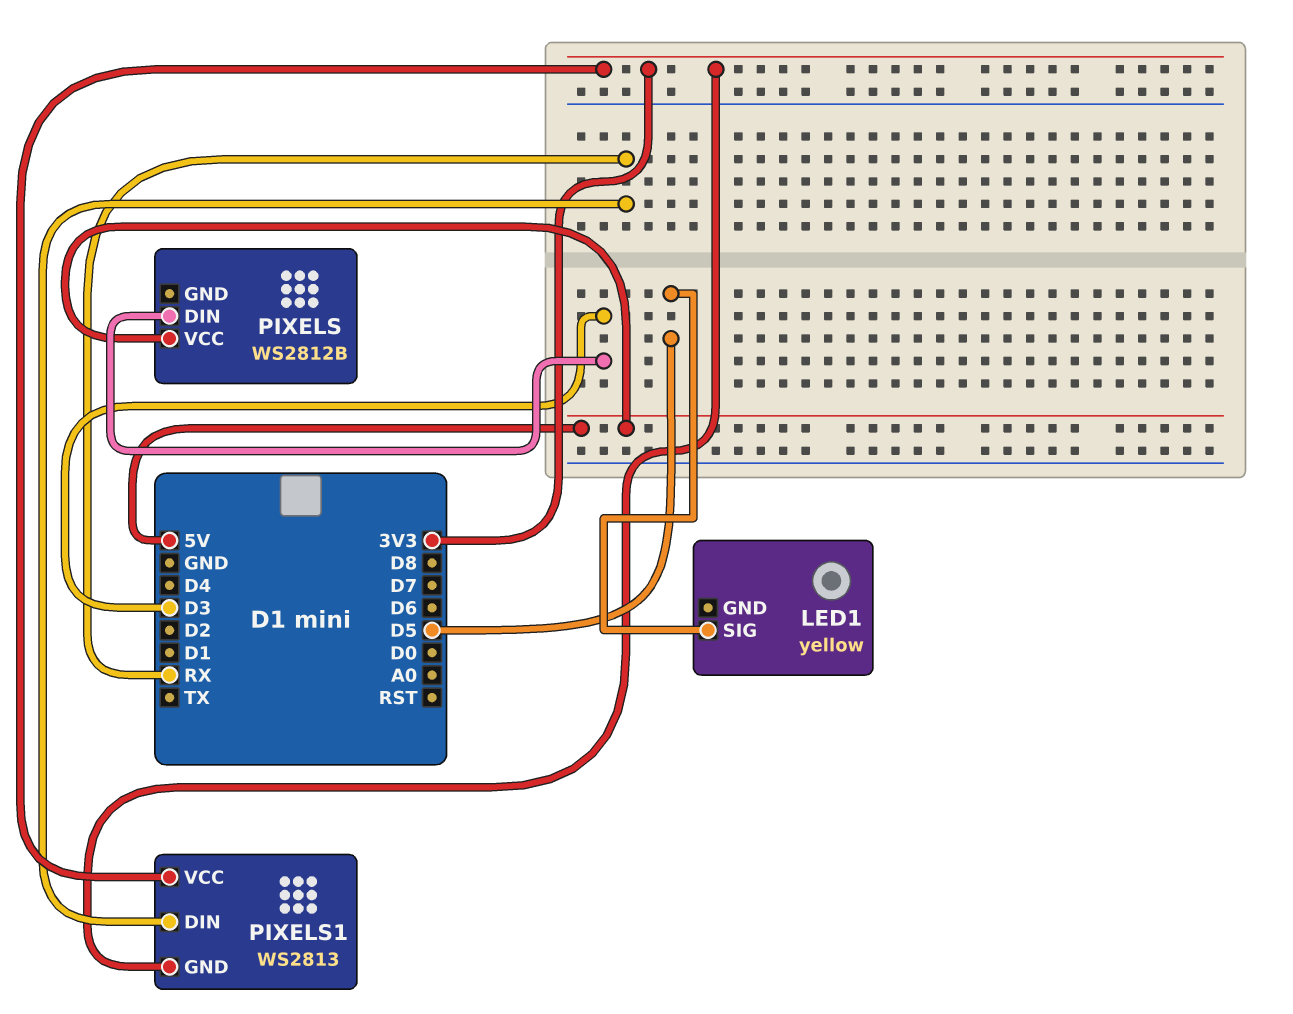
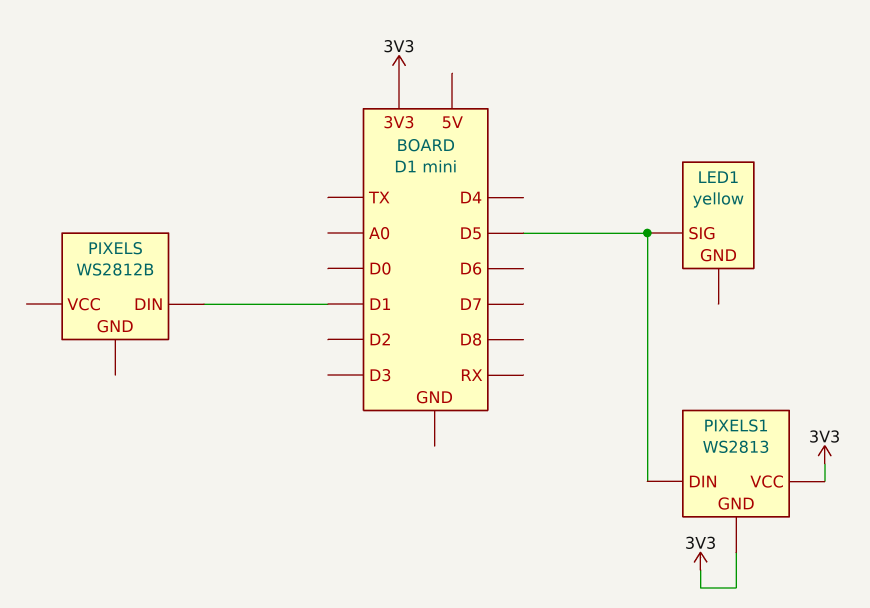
PIXELS pin DIN: D3 -> D1
PIXELS pin VCC: 5V -> none
PIXELS1 pin DIN: RX -> D5

